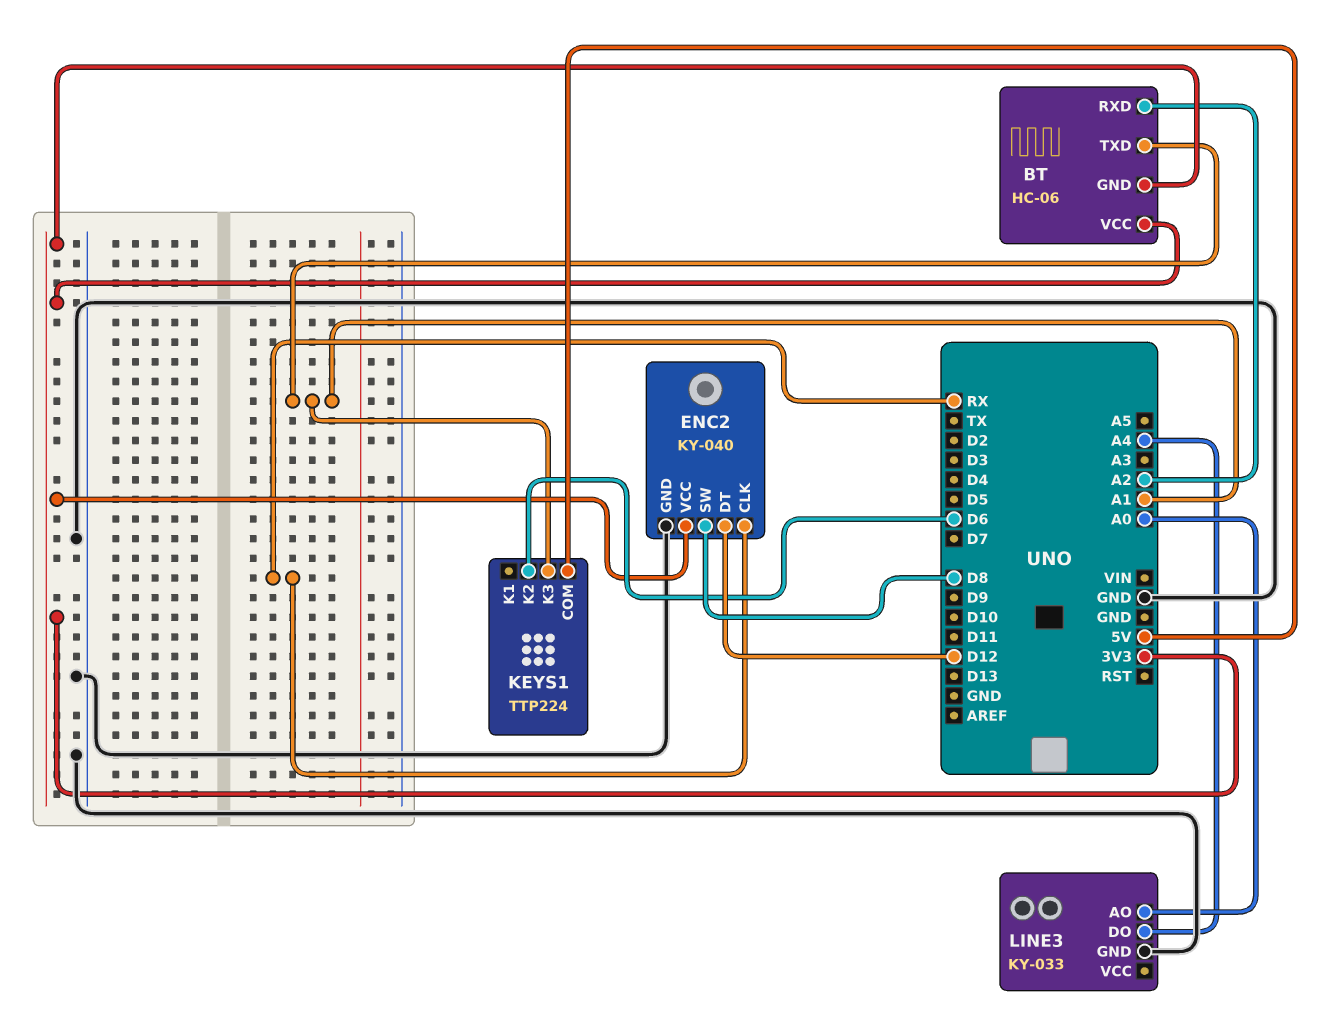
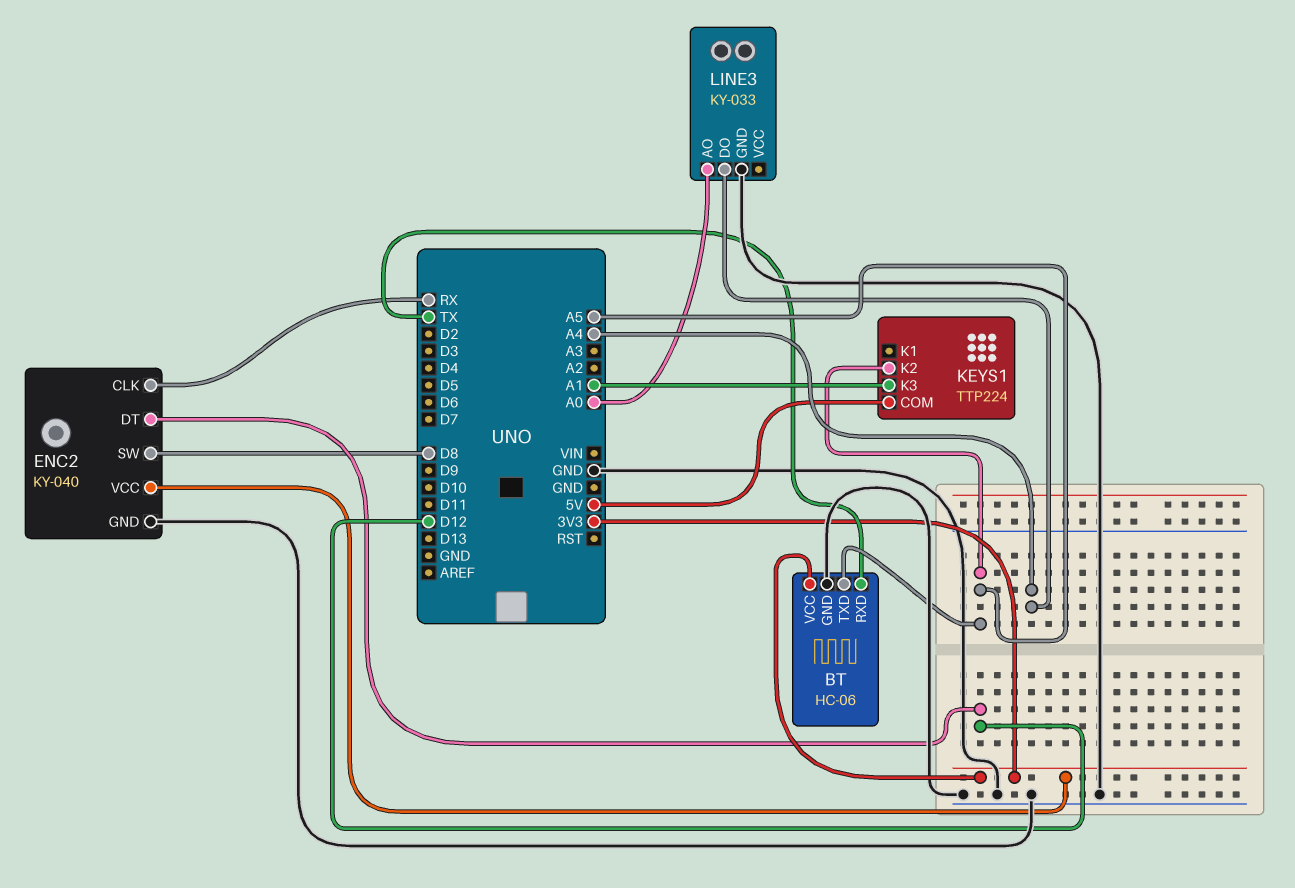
BT pin GND: 3V3 -> GND
BT pin RXD: A2 -> TX
BT pin TXD: A1 -> A5
KEYS1 pin K2: D6 -> A5

